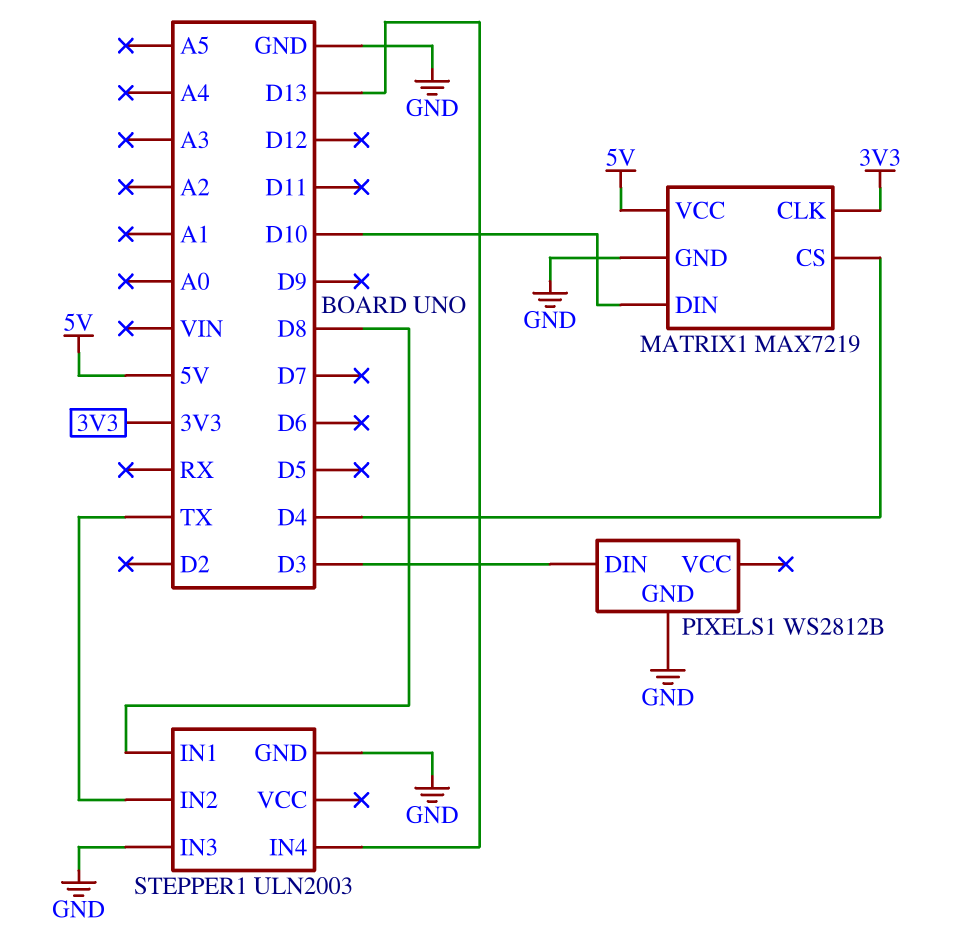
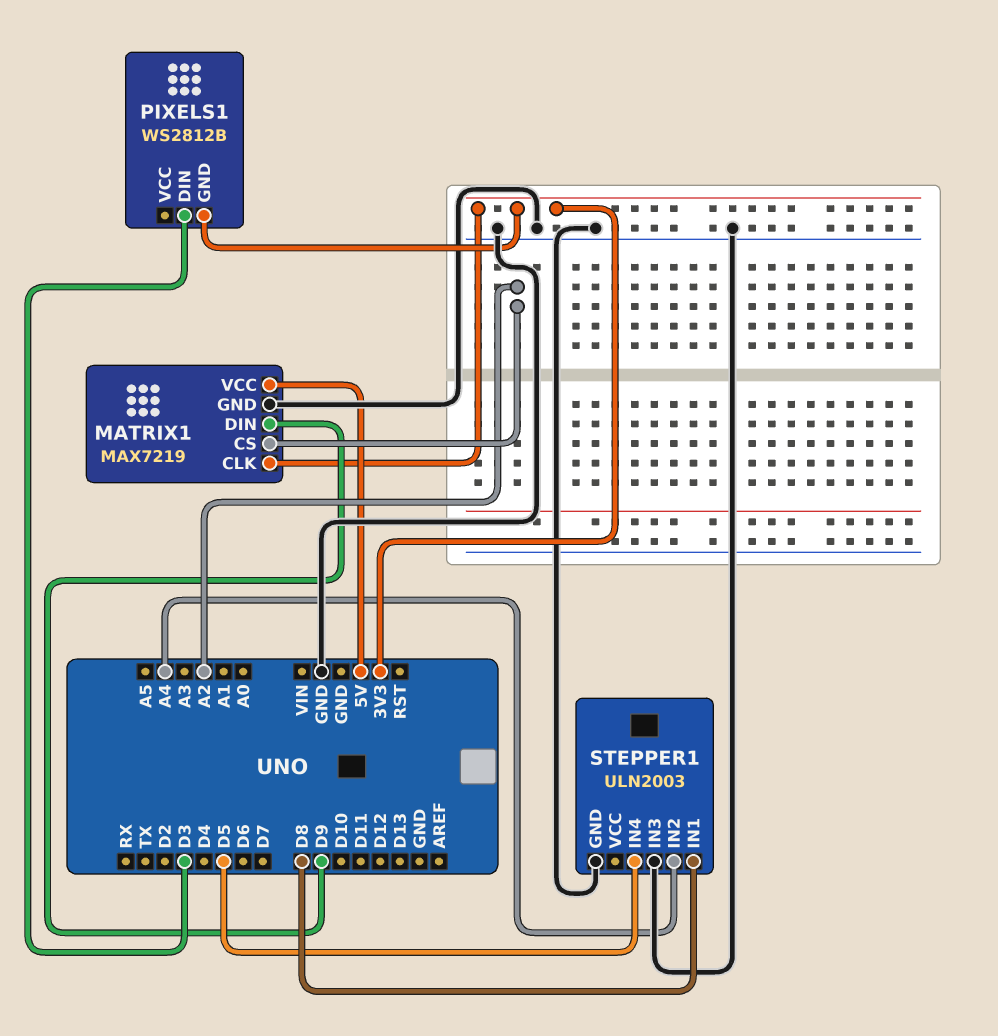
MATRIX1 pin CS: D4 -> A2
MATRIX1 pin DIN: D10 -> D9
PIXELS1 pin GND: GND -> 3V3
STEPPER1 pin IN2: TX -> A4
STEPPER1 pin IN4: D13 -> D5

